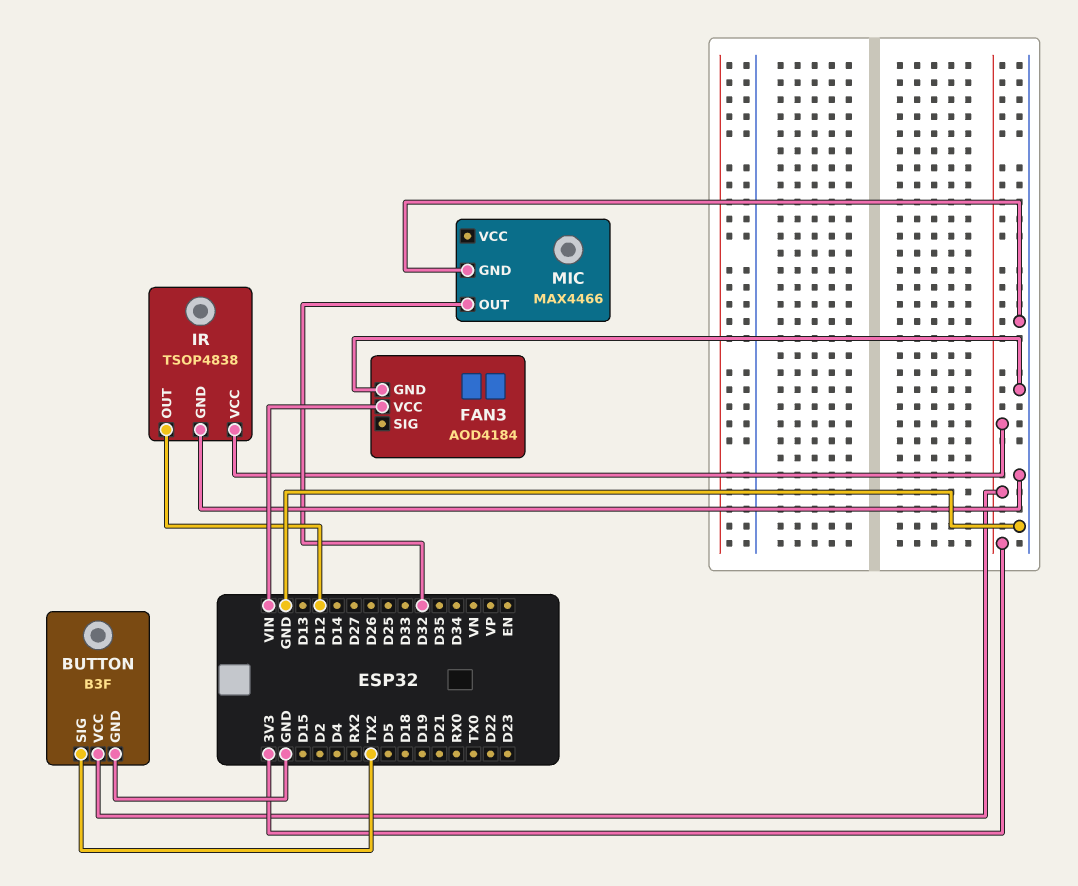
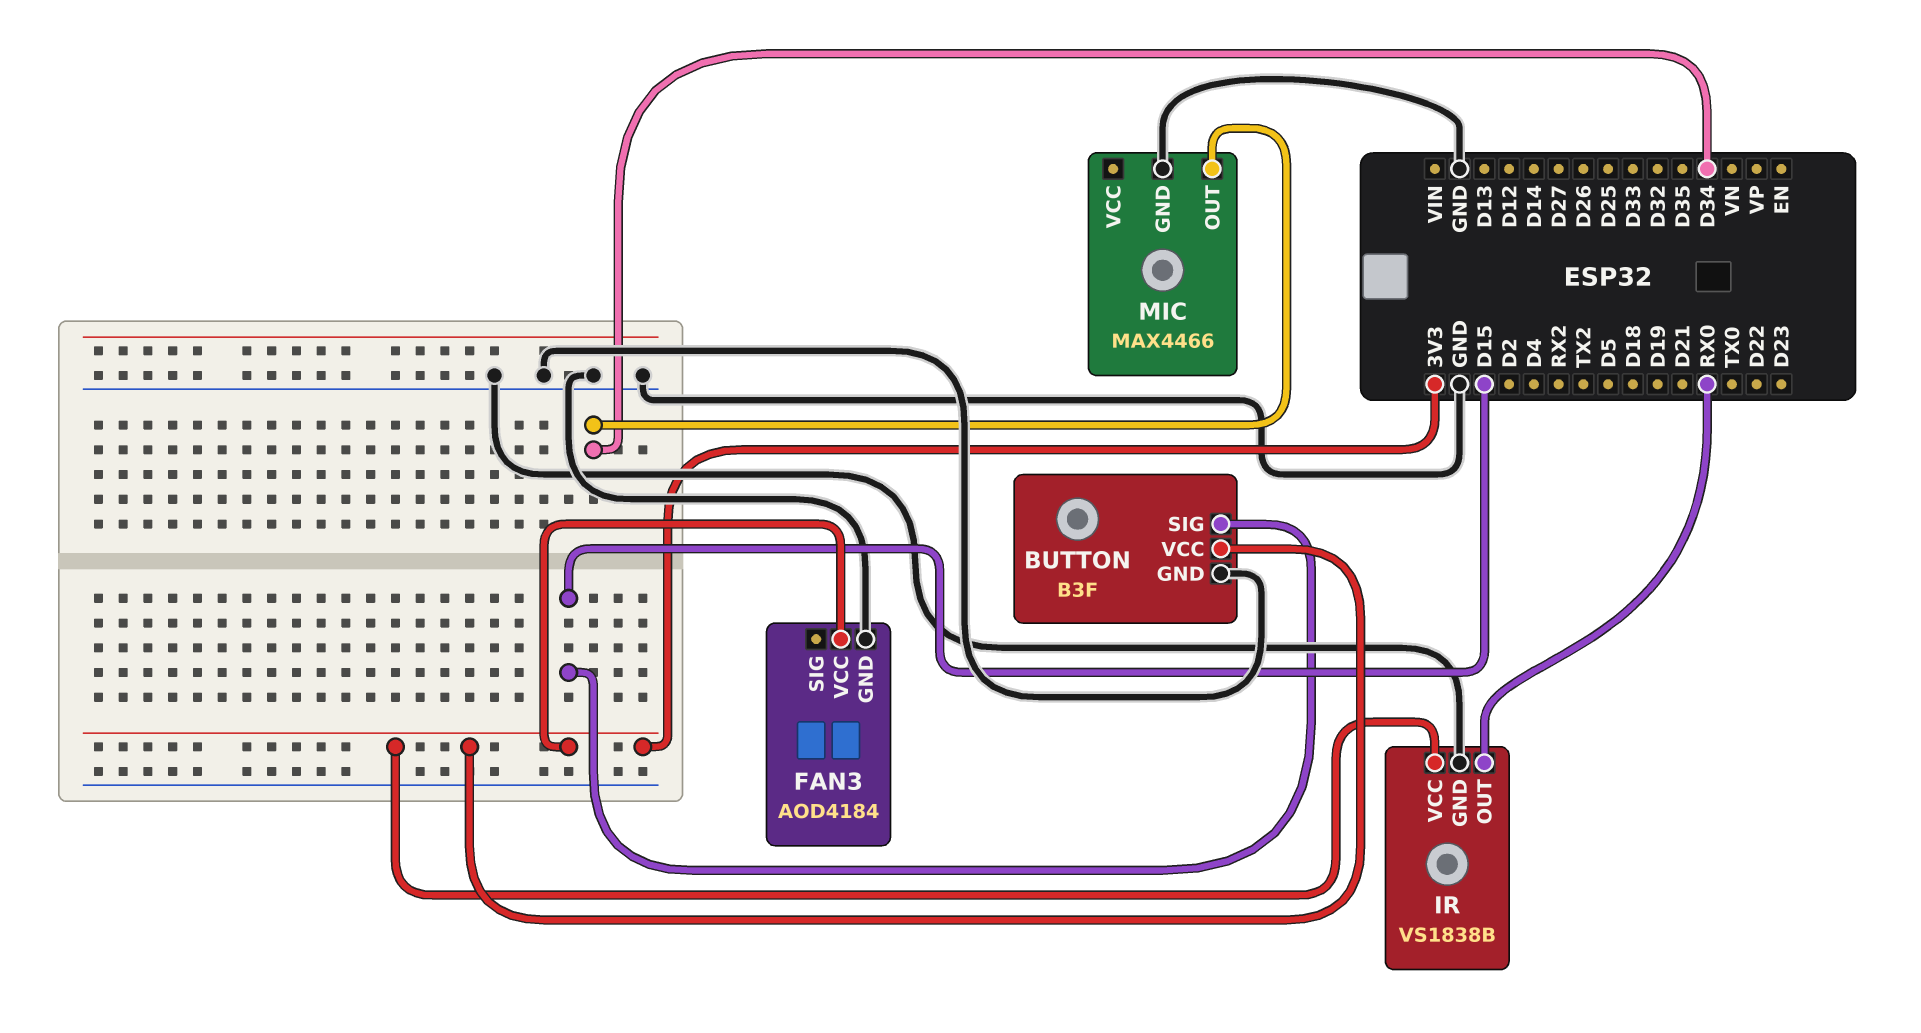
BUTTON pin SIG: TX2 -> D15
FAN3 pin VCC: VIN -> 3V3
IR: TSOP4838 -> VS1838B
IR pin OUT: D12 -> RX0
MIC pin OUT: D32 -> D34

